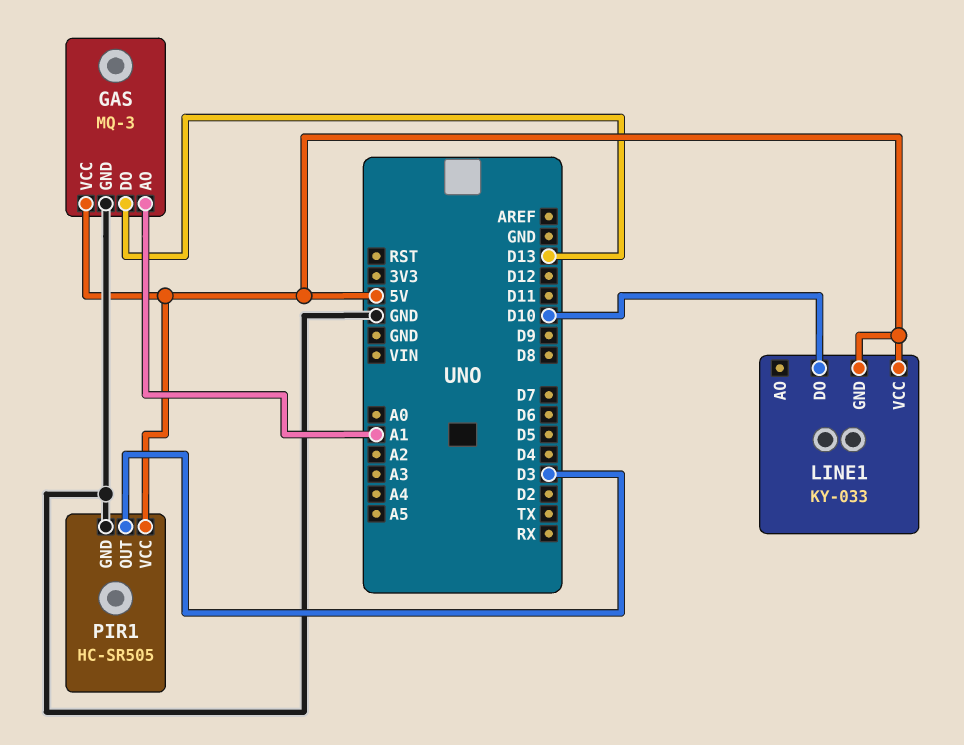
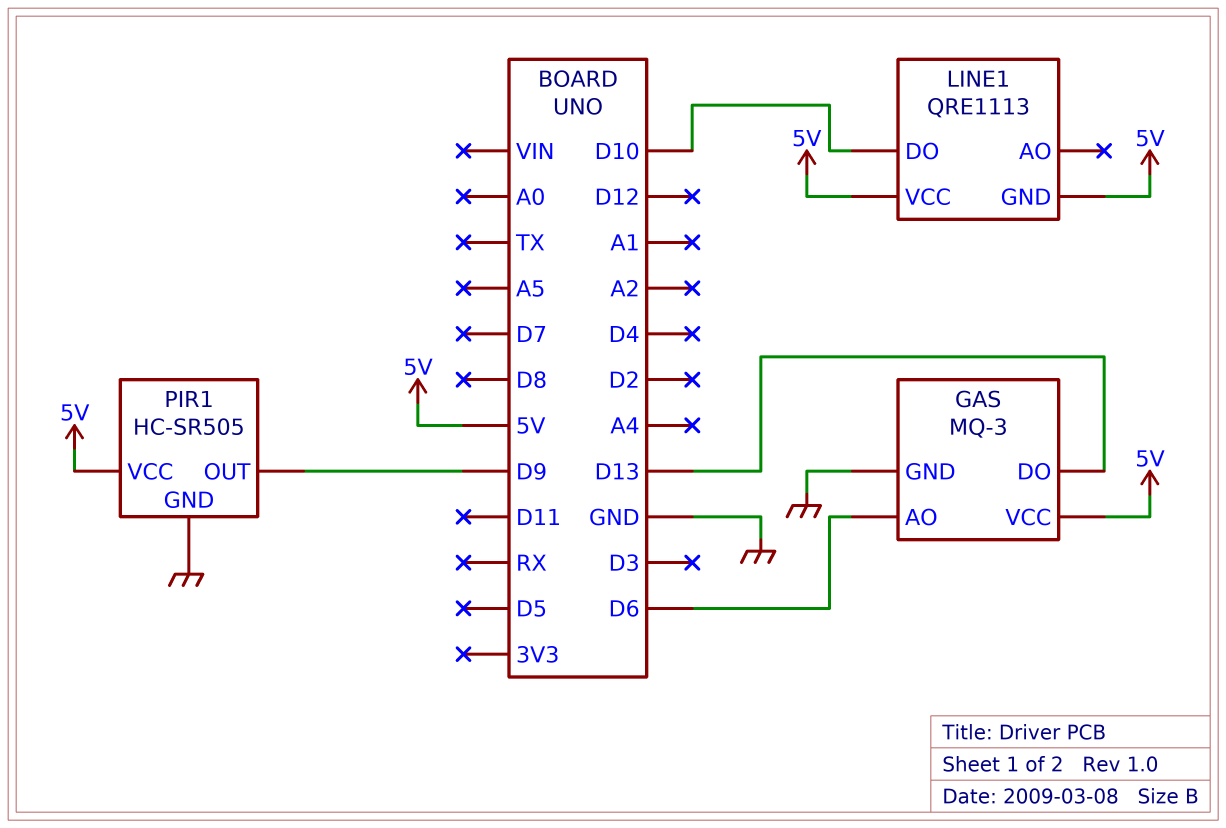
GAS pin AO: A1 -> D6
LINE1: KY-033 -> QRE1113
PIR1 pin OUT: D3 -> D9

